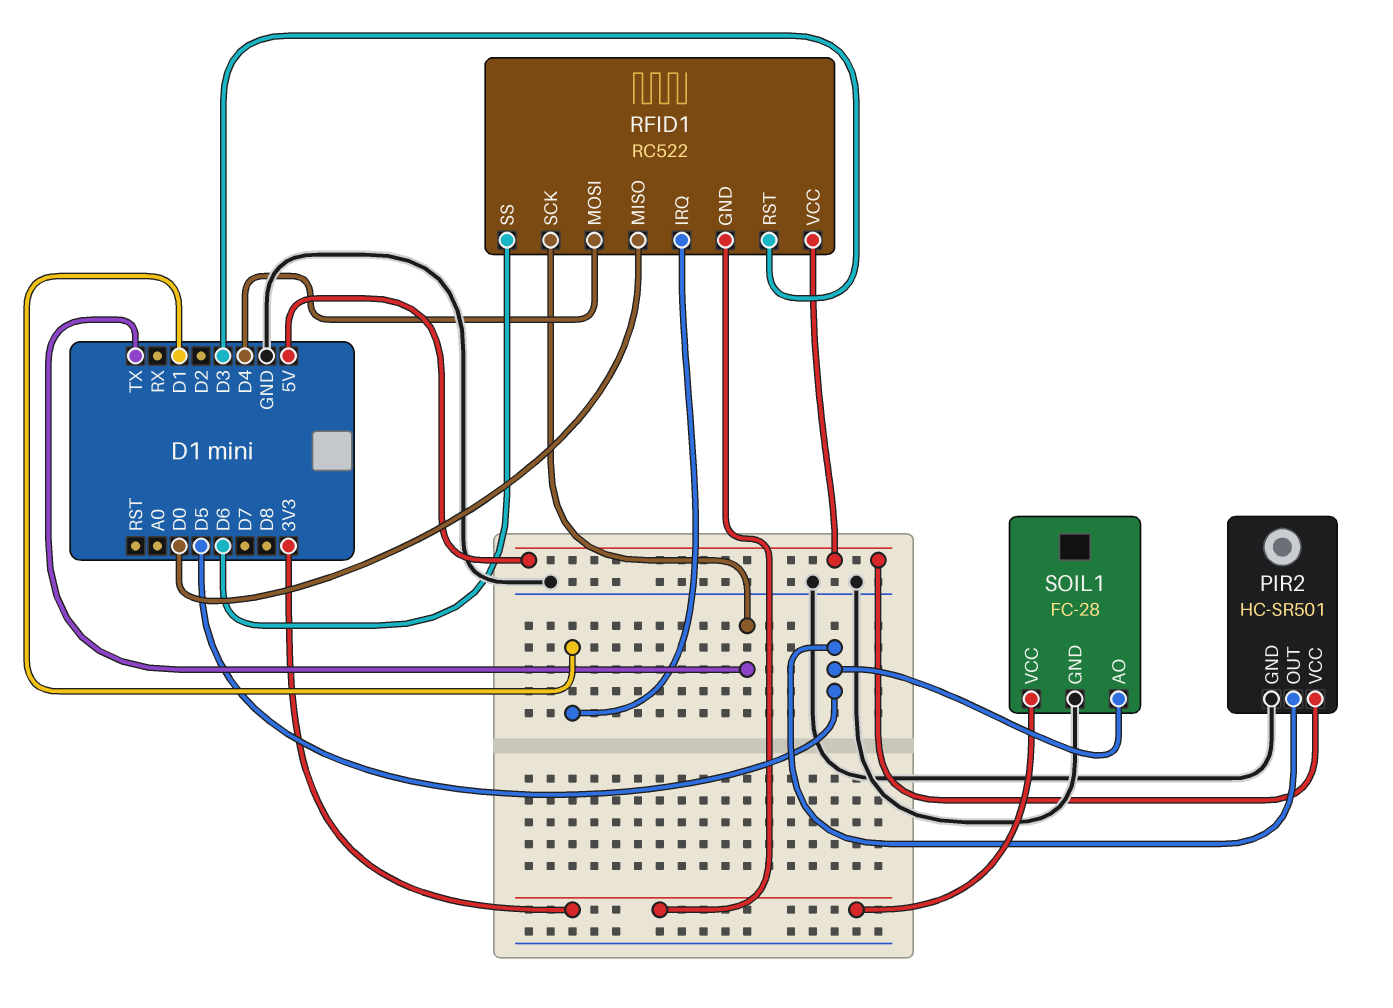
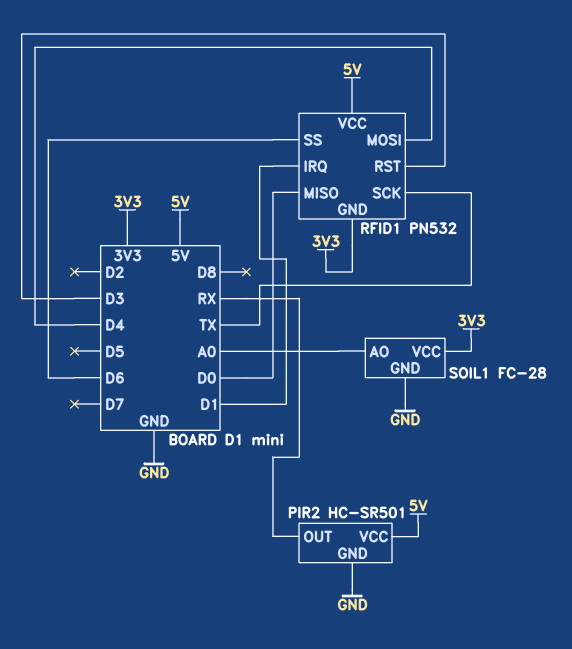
PIR2 pin OUT: D5 -> RX
RFID1: RC522 -> PN532
SOIL1 pin AO: D5 -> A0

